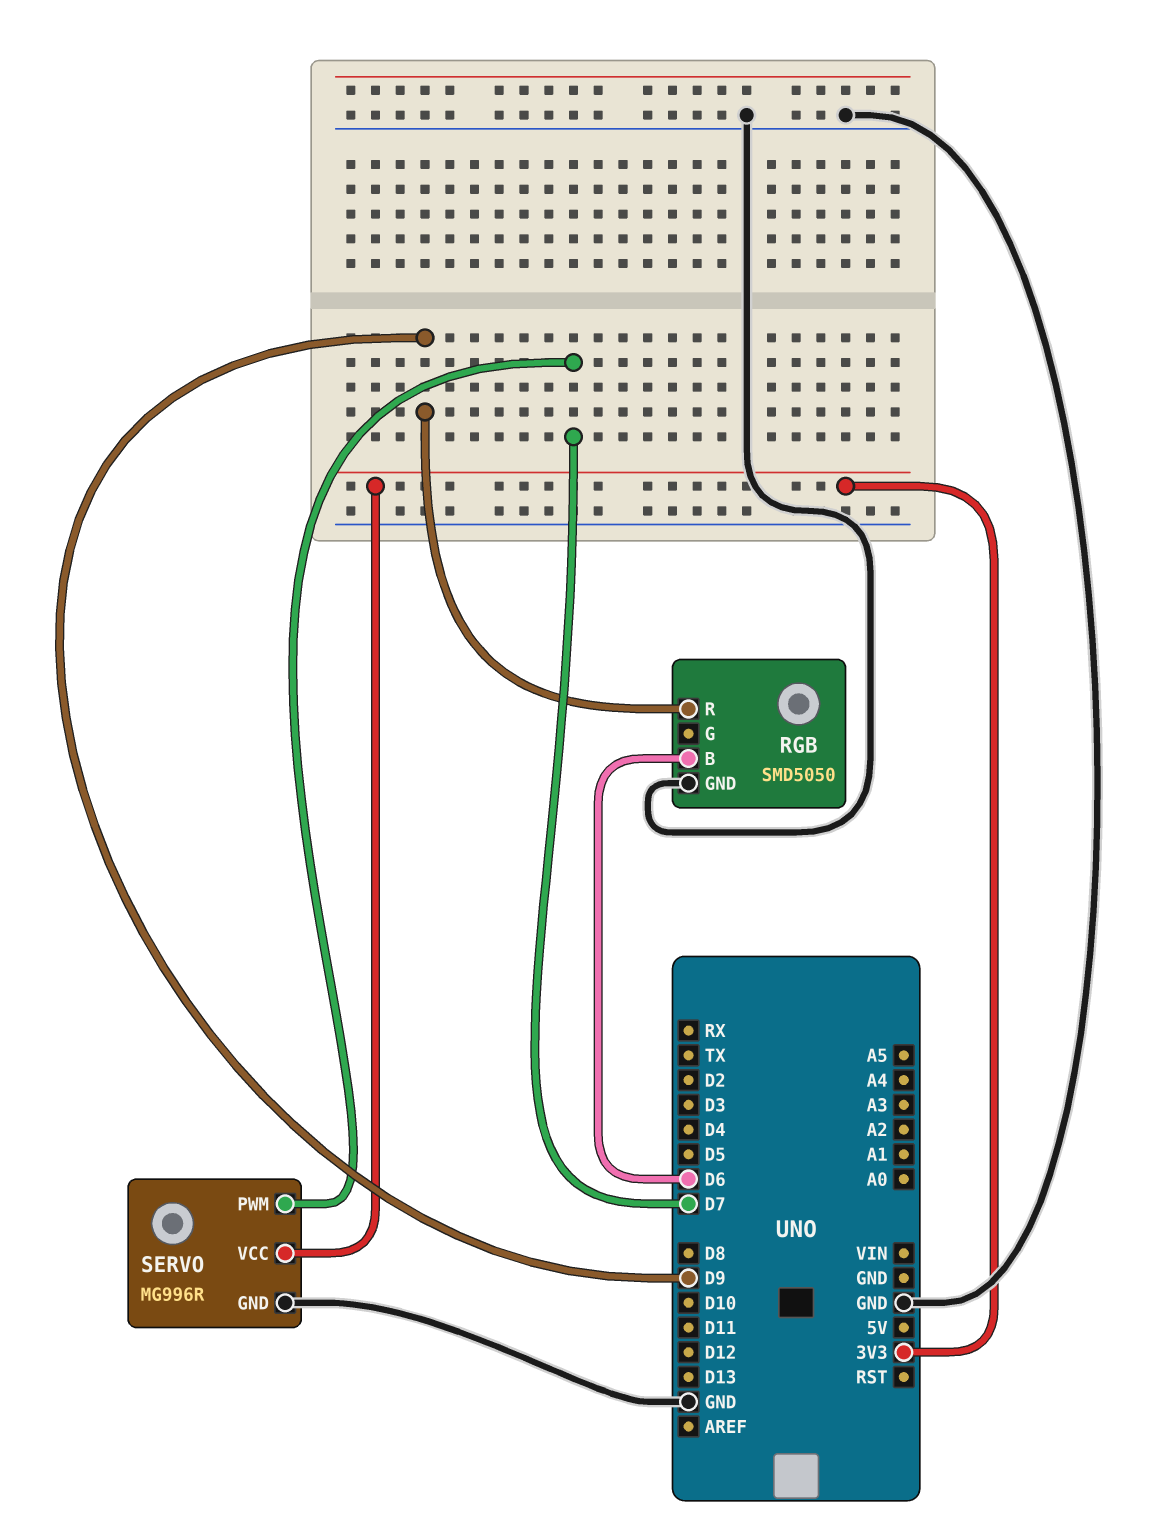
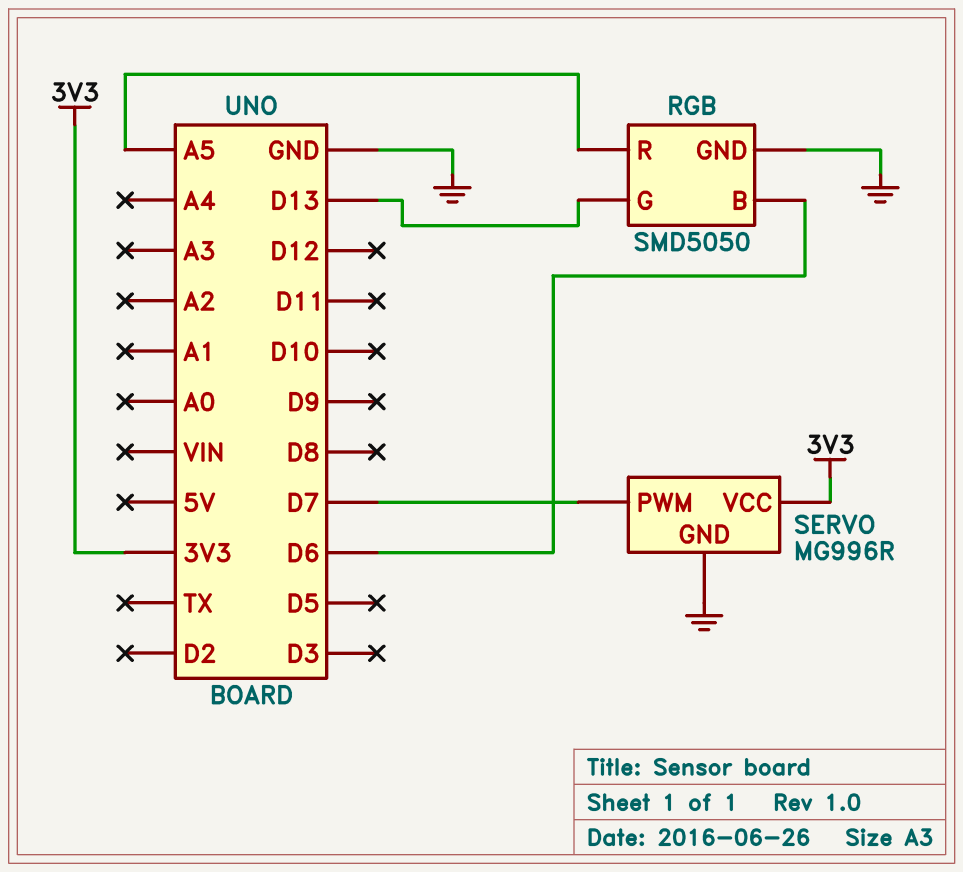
RGB pin G: none -> D13
RGB pin R: D9 -> A5

